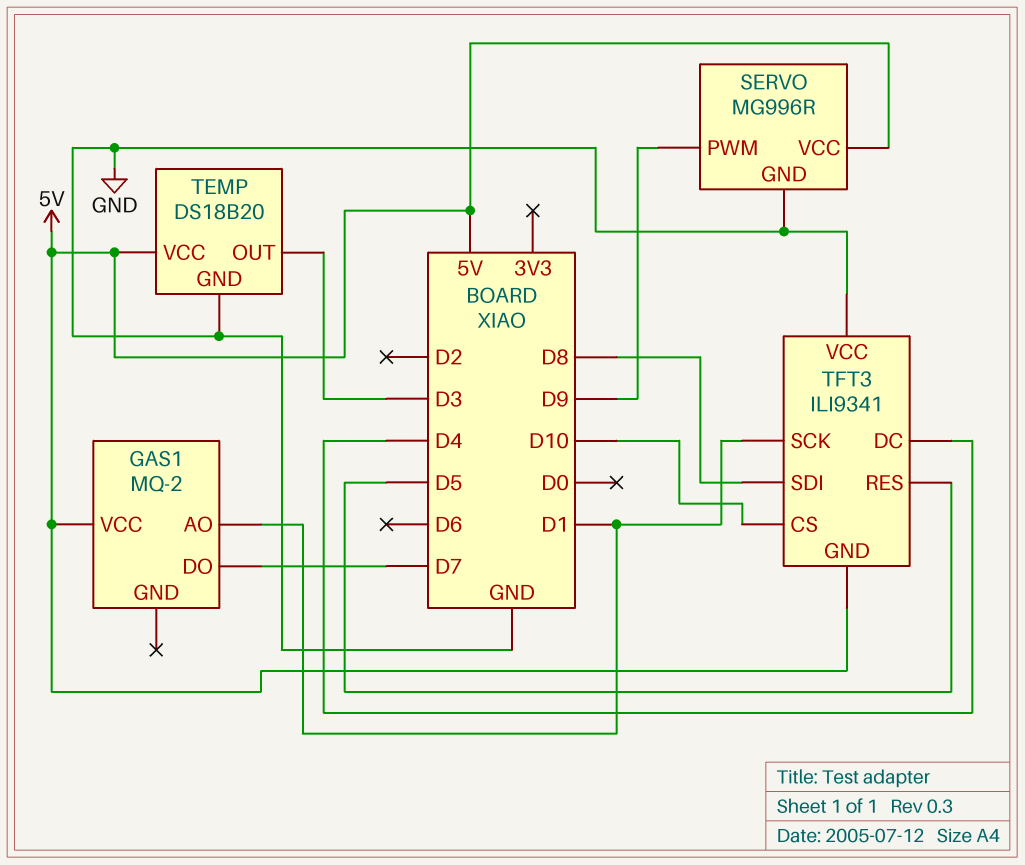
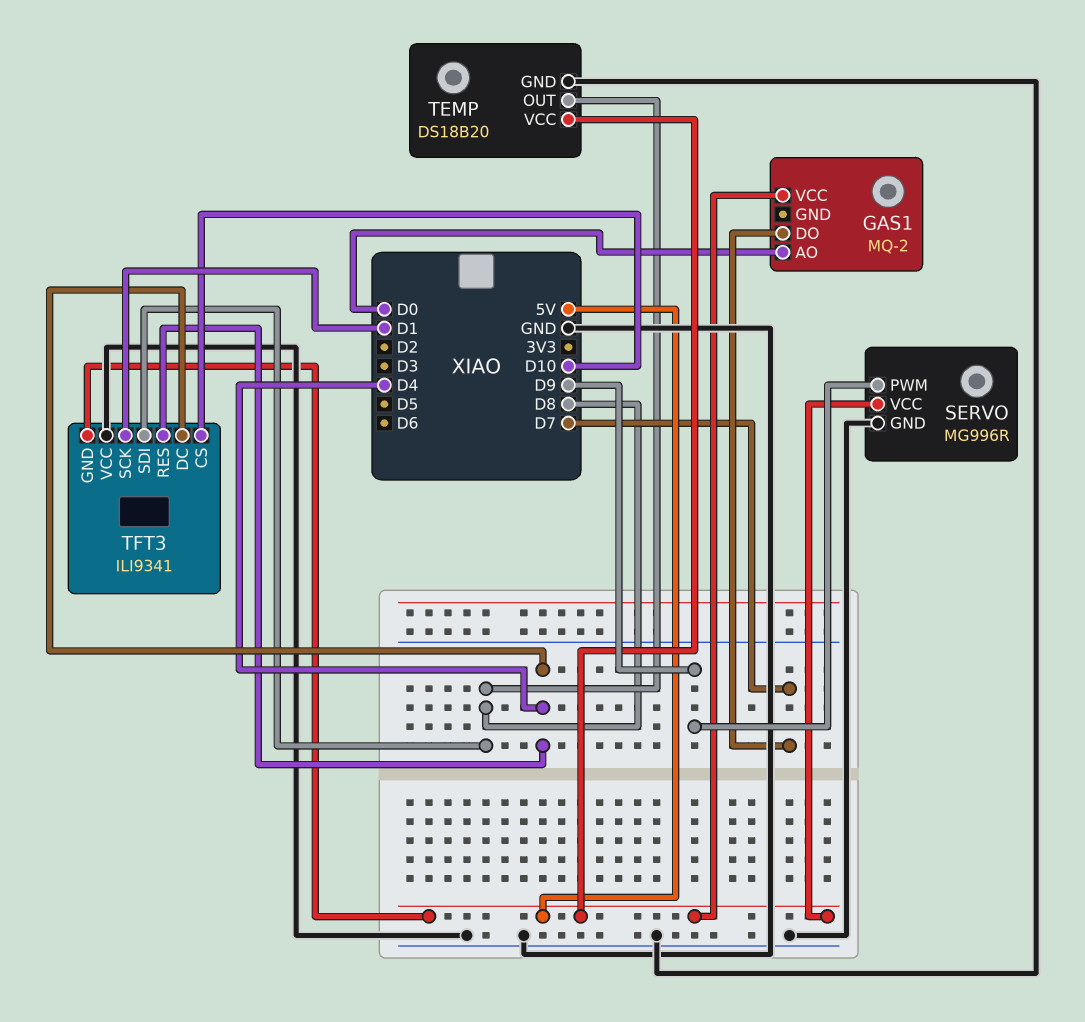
GAS1 pin AO: D1 -> D0
TEMP pin OUT: D3 -> D8
TFT3 pin RES: D5 -> D4

